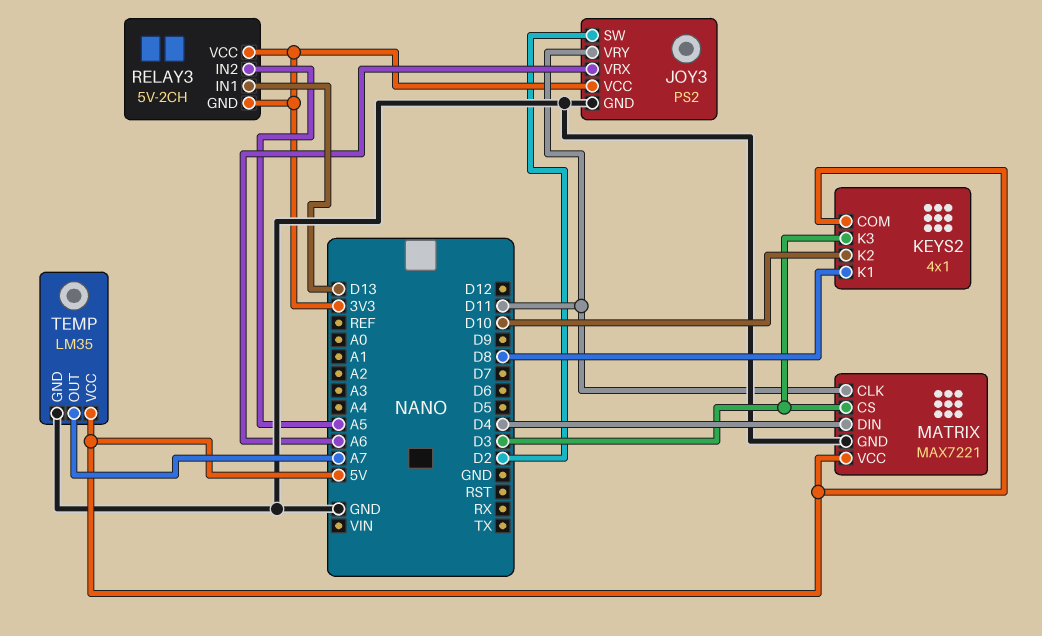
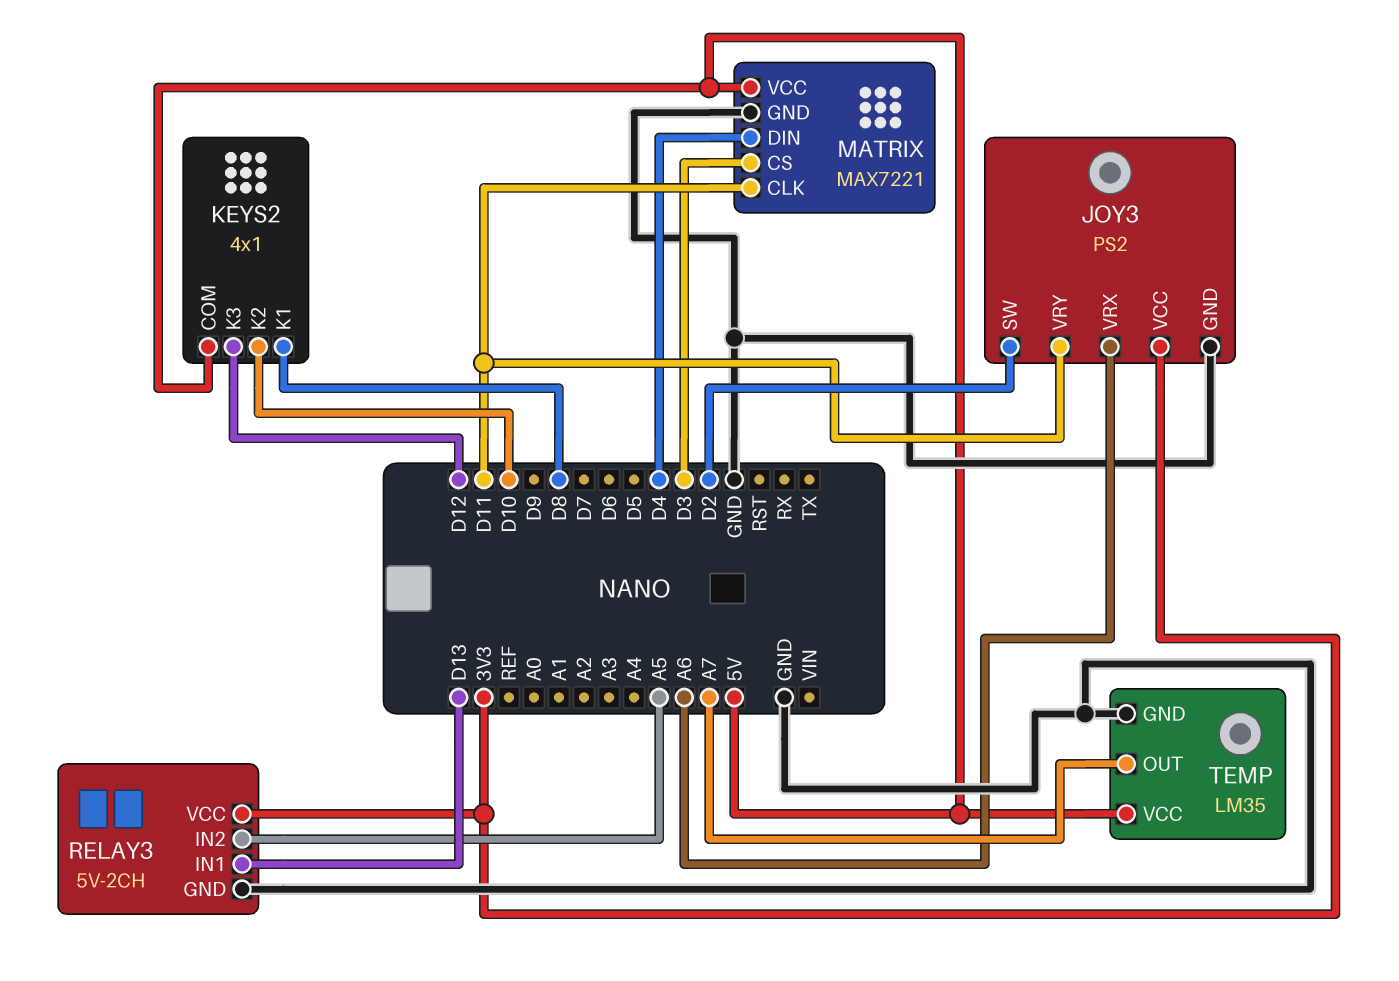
KEYS2 pin K3: D3 -> D12
RELAY3 pin GND: 3V3 -> GND

